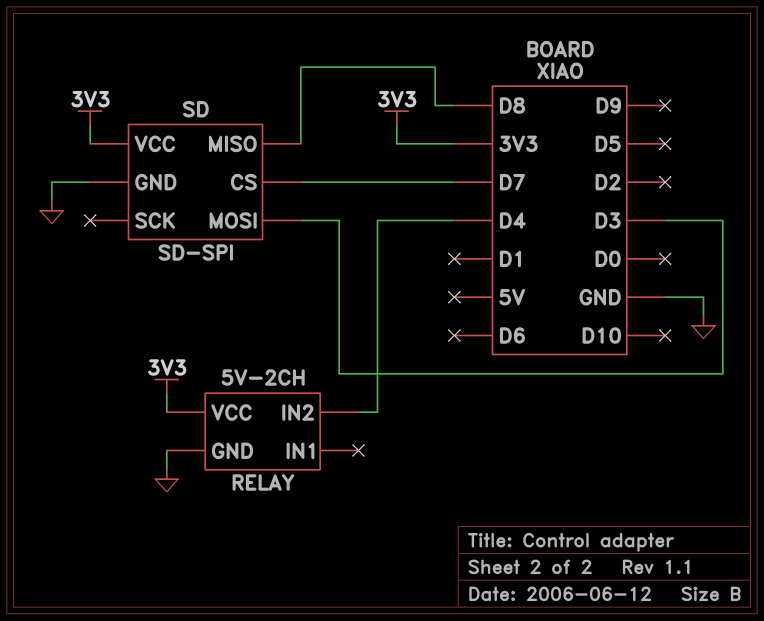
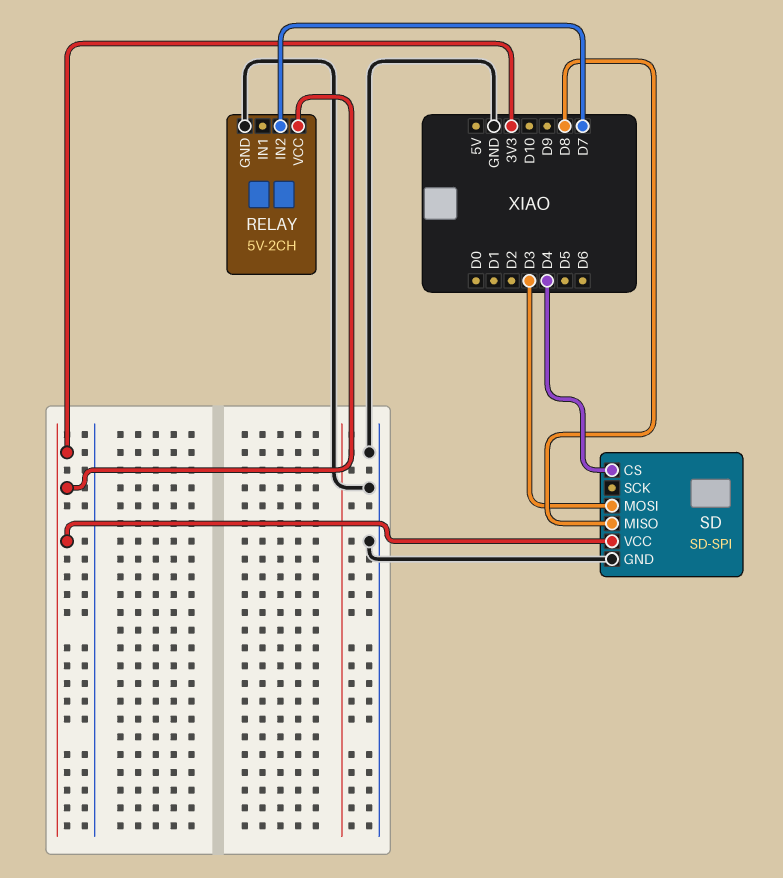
RELAY pin IN2: D4 -> D7
SD pin CS: D7 -> D4

